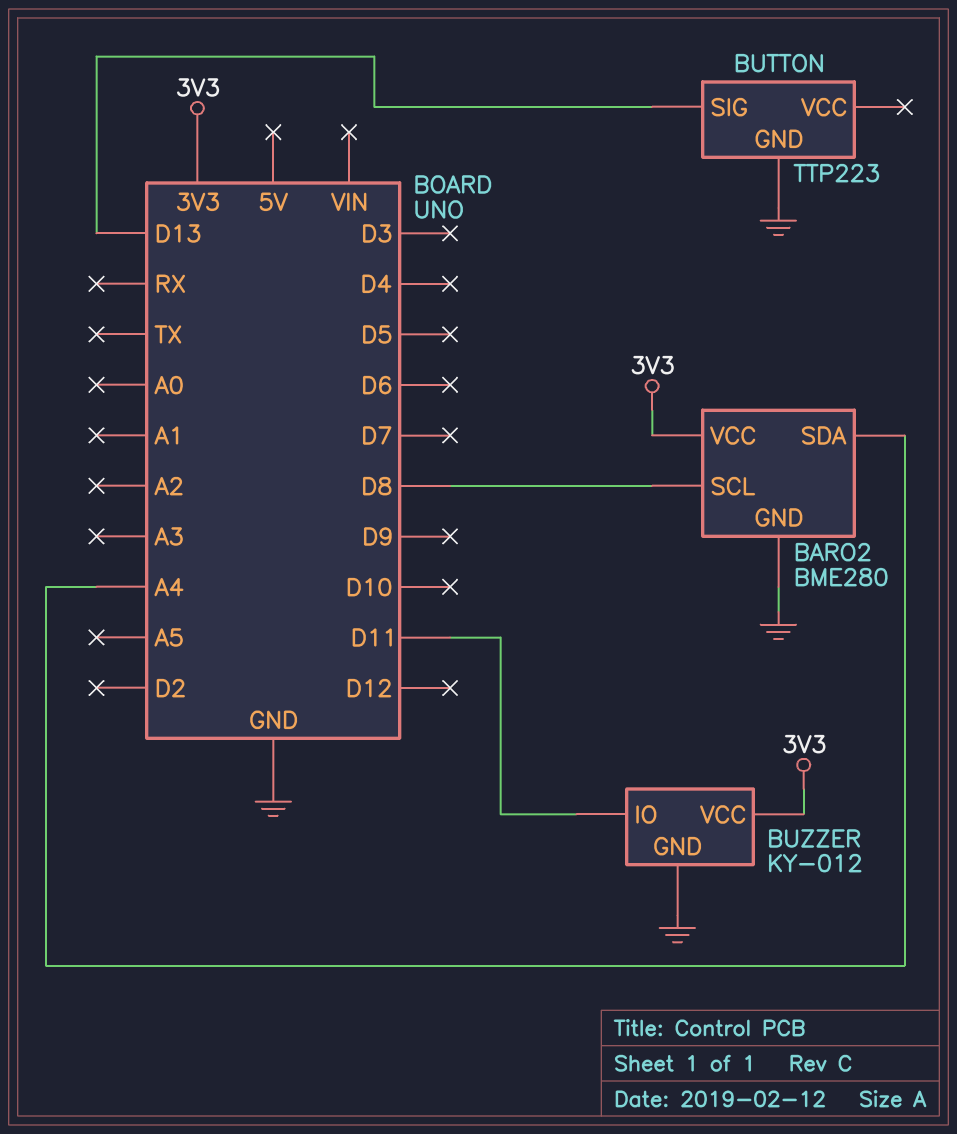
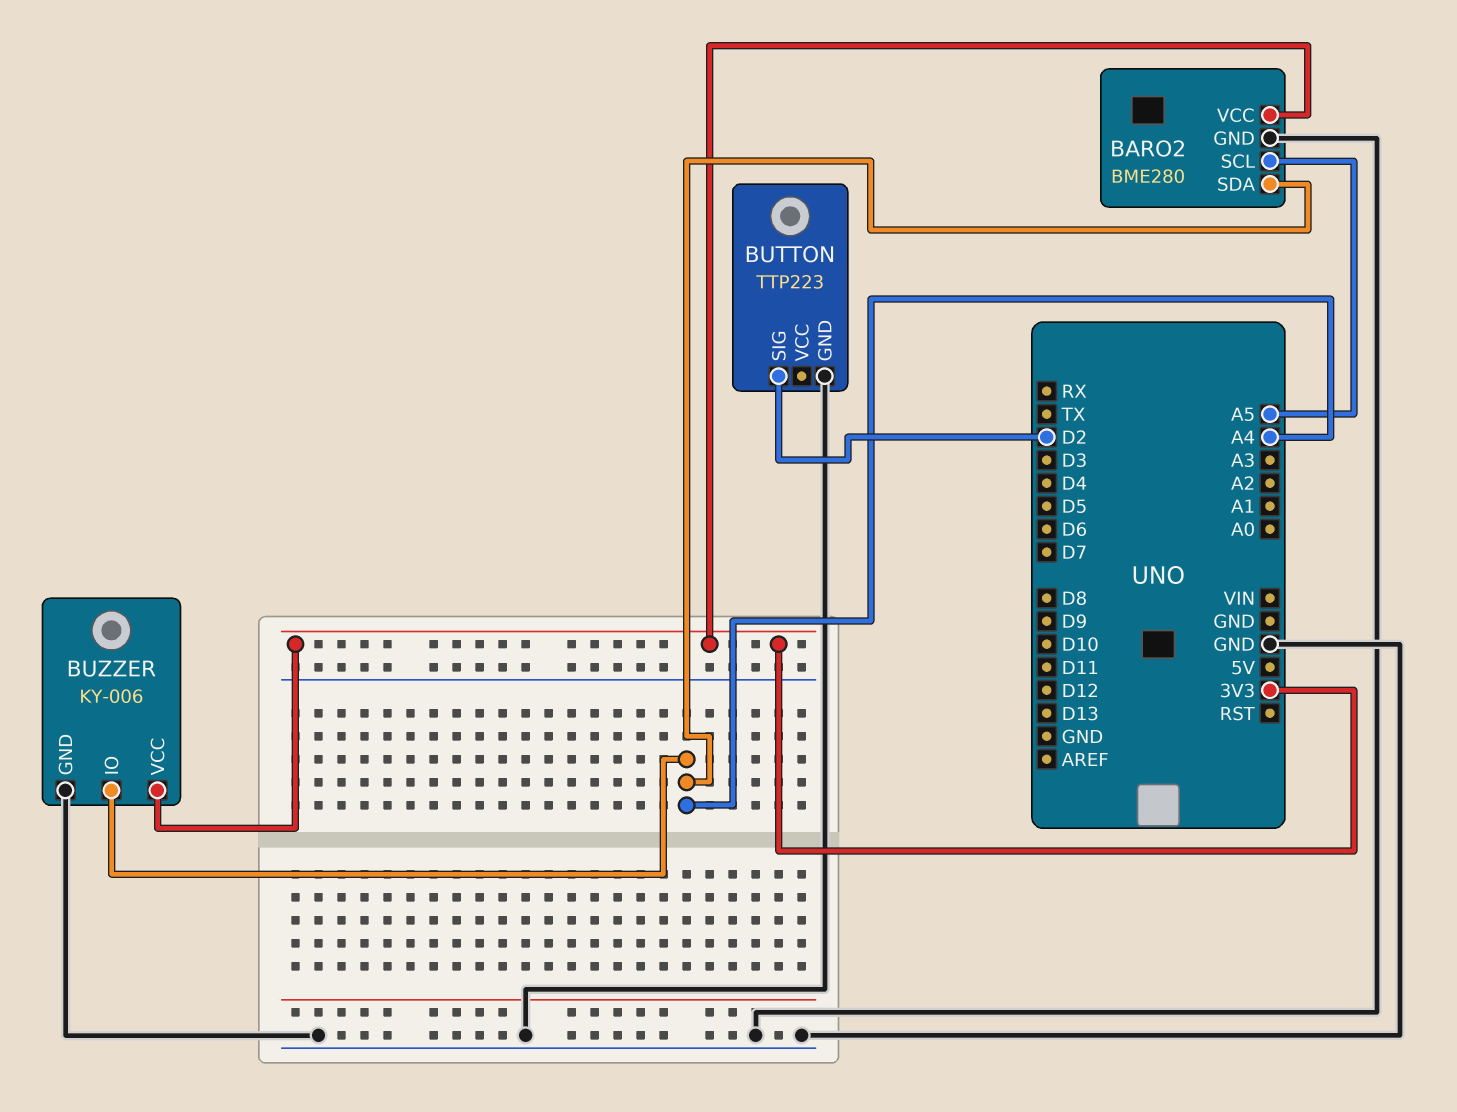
BARO2 pin SCL: D8 -> A5
BUTTON pin SIG: D13 -> D2
BUZZER: KY-012 -> KY-006
BUZZER pin IO: D11 -> A4

